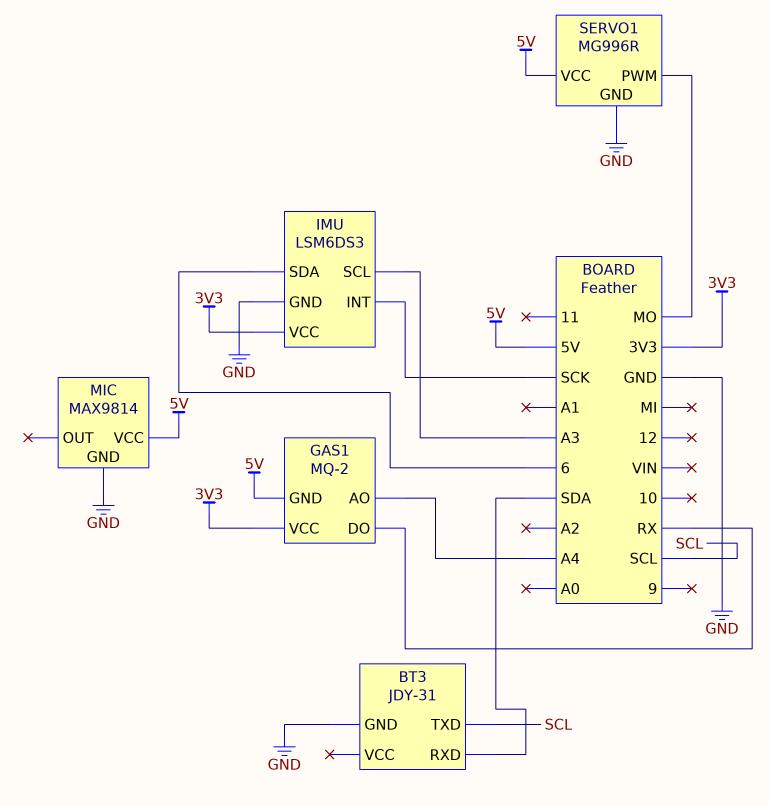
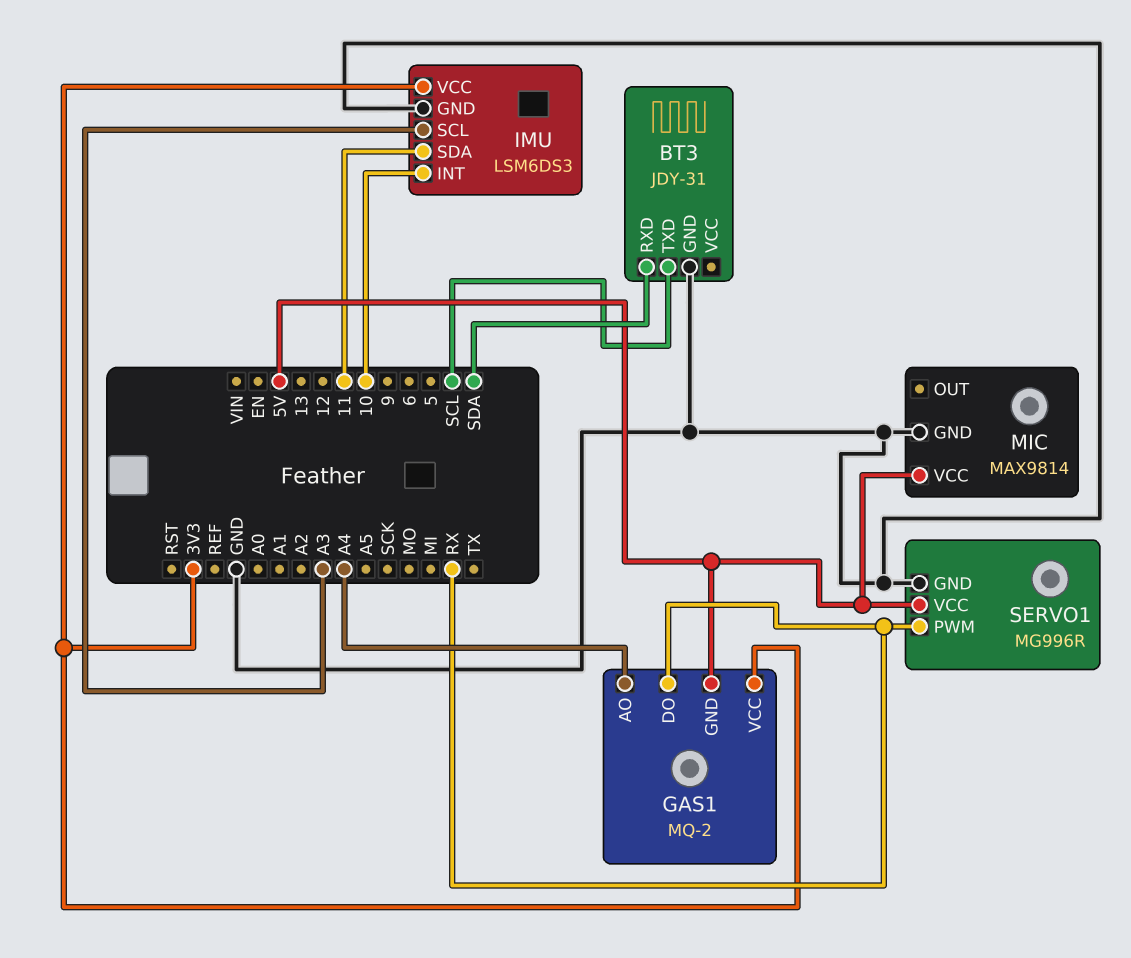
IMU pin INT: SCK -> 10
IMU pin SDA: 6 -> 11
SERVO1 pin PWM: MO -> RX

